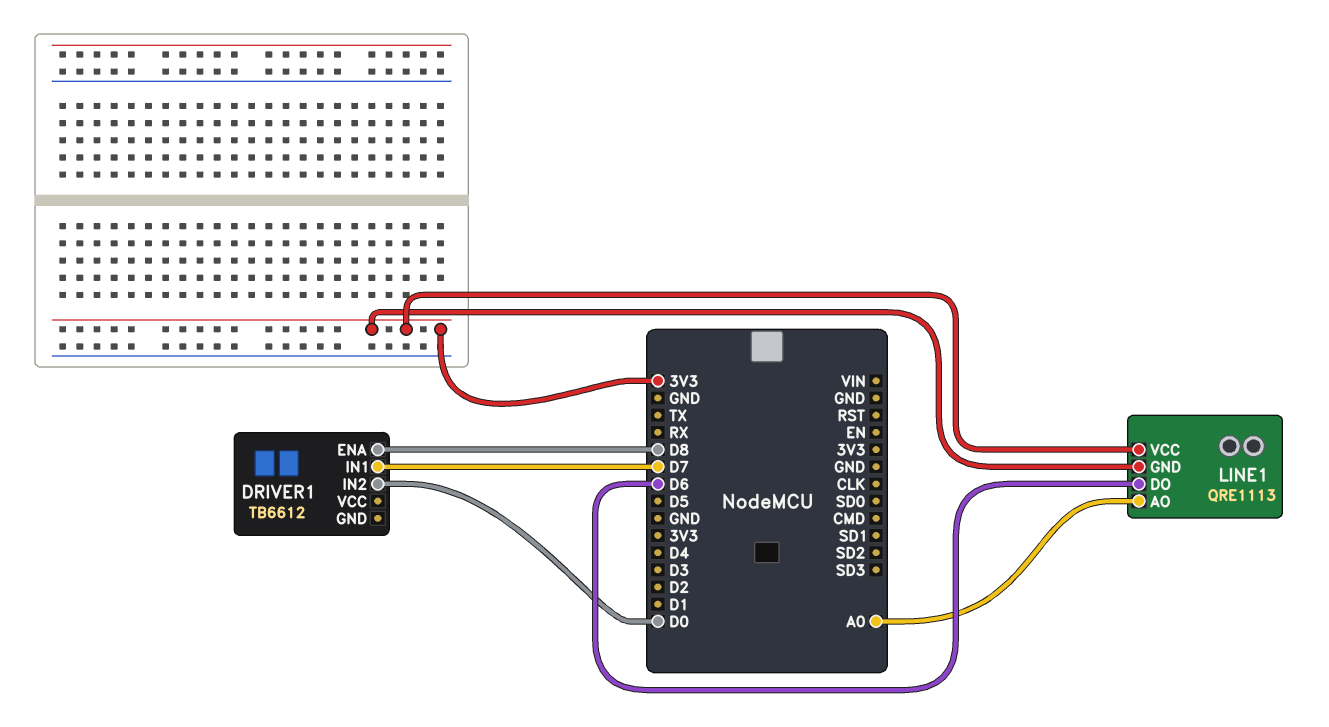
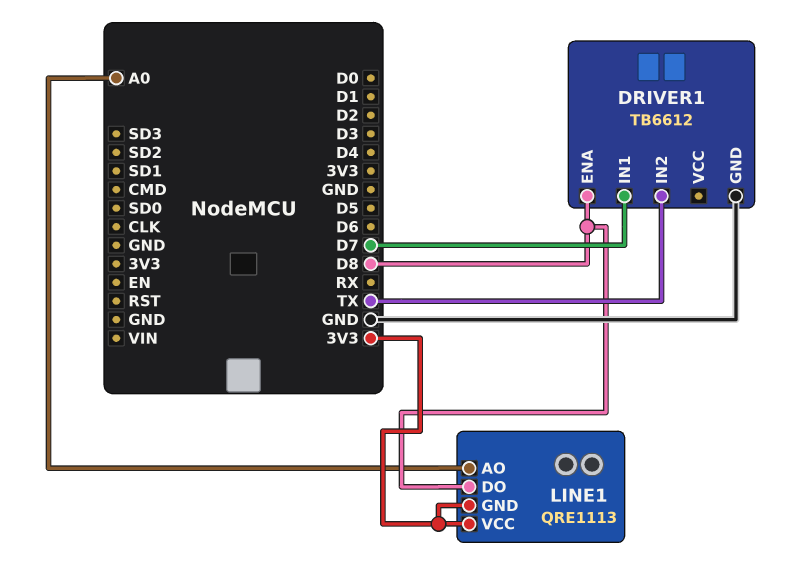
DRIVER1 pin GND: none -> GND
DRIVER1 pin IN2: D0 -> TX
LINE1 pin DO: D6 -> D8

